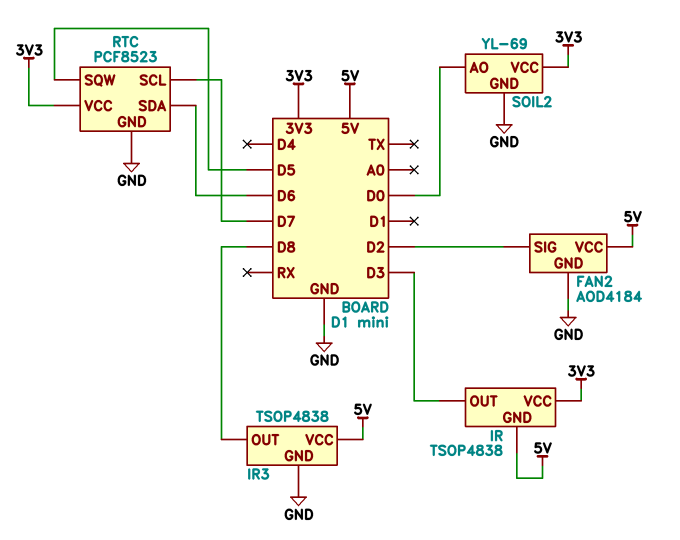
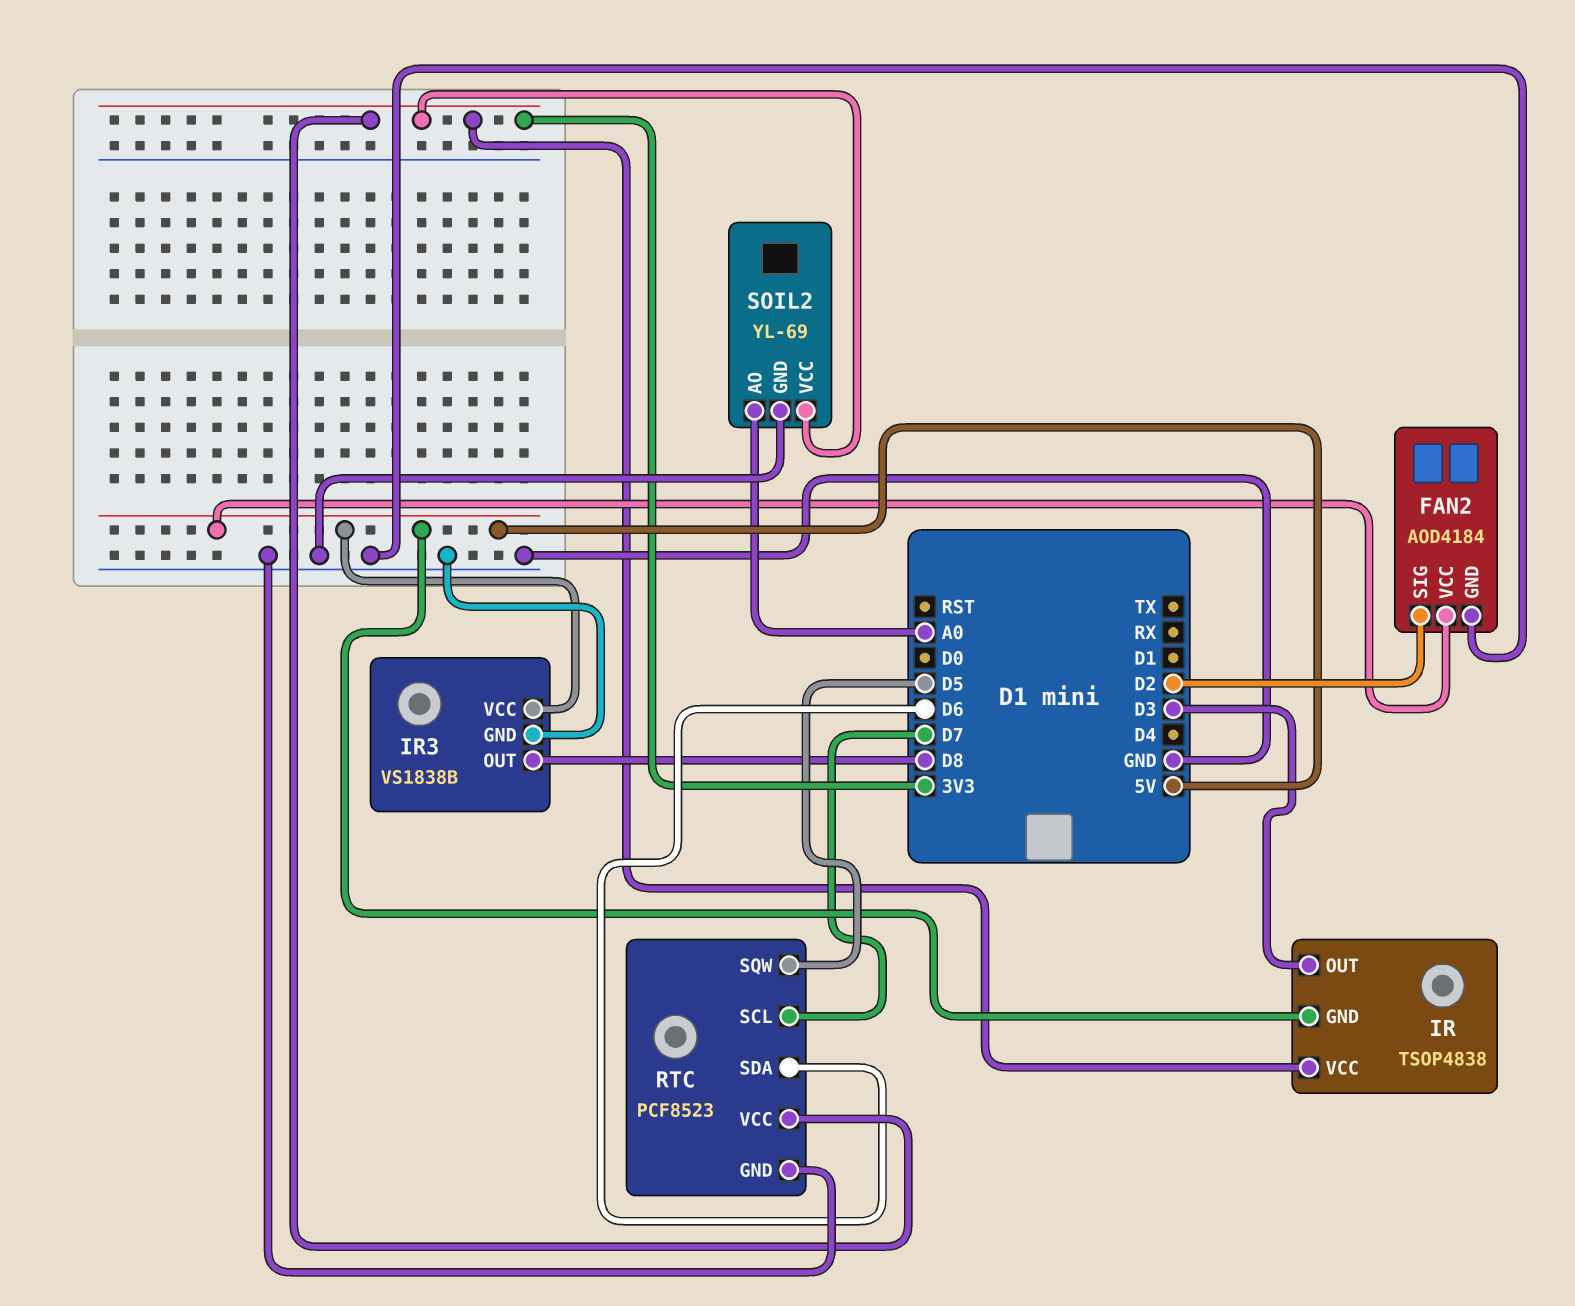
IR3: TSOP4838 -> VS1838B
SOIL2 pin AO: D0 -> A0

